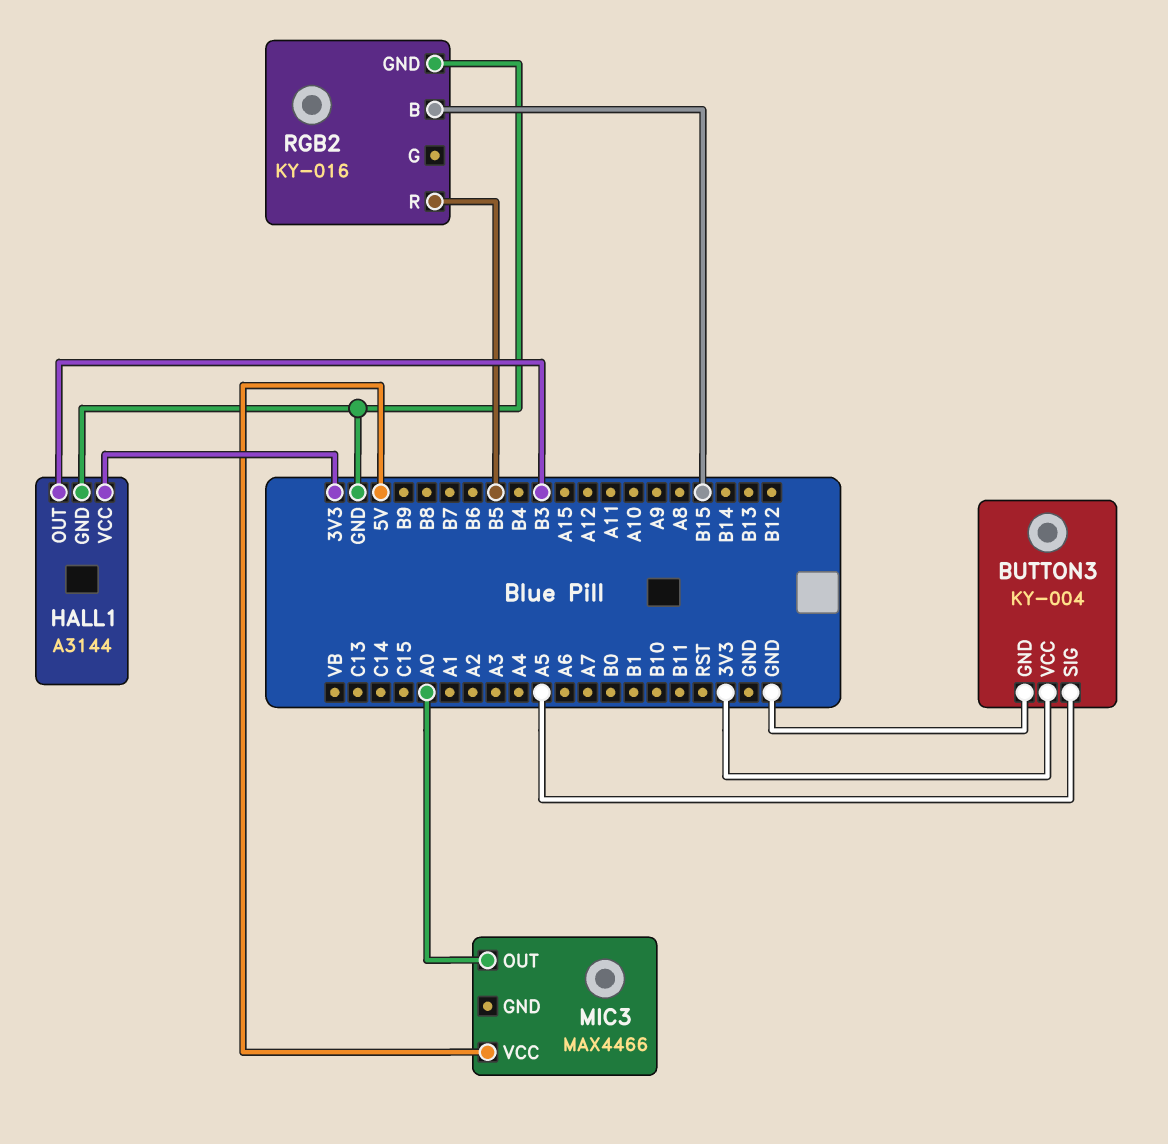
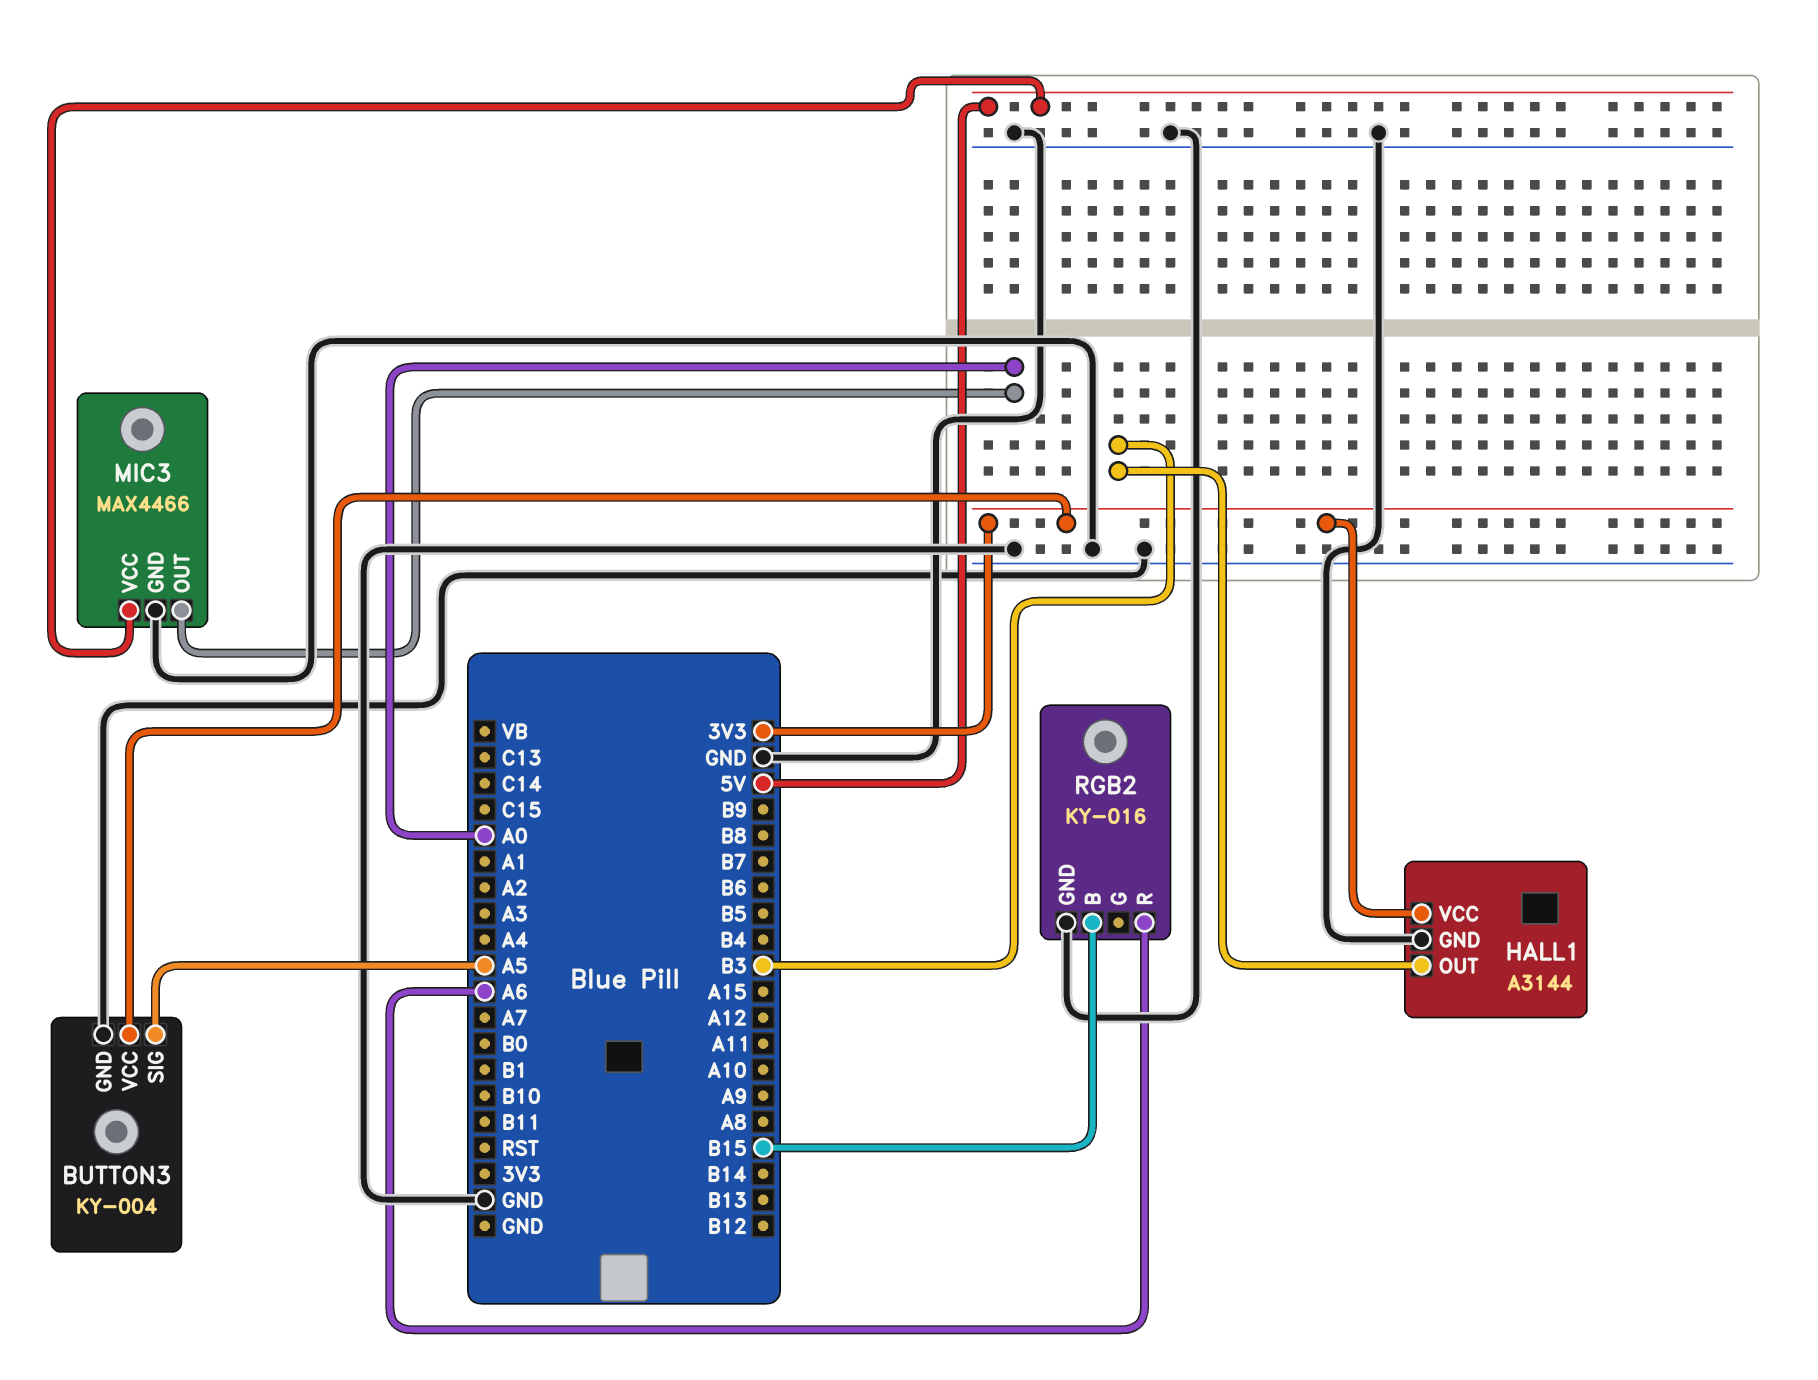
MIC3 pin GND: none -> GND
RGB2 pin R: B5 -> A6

